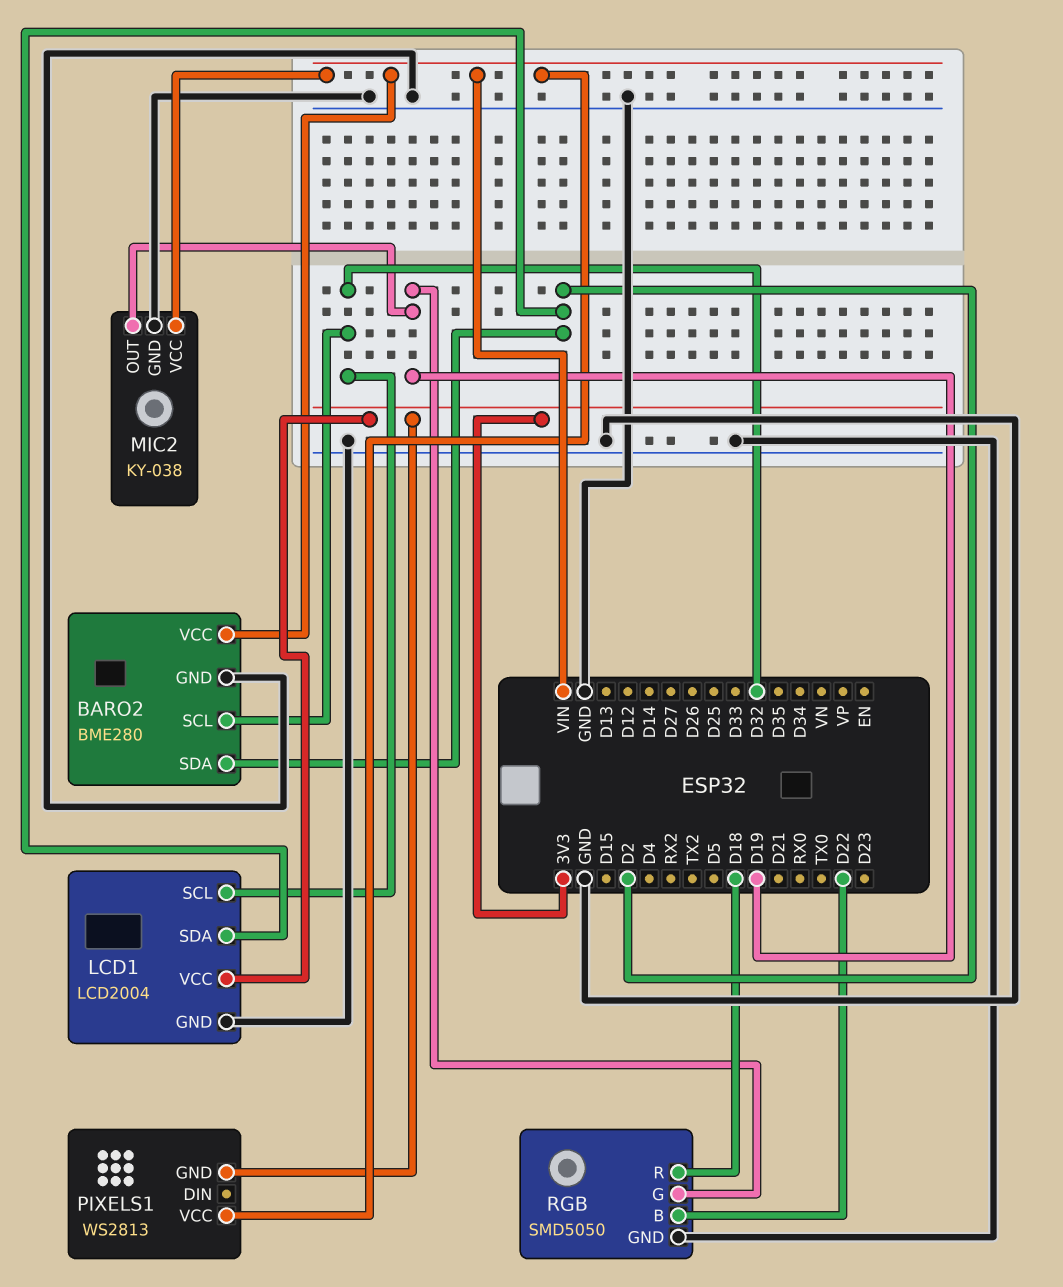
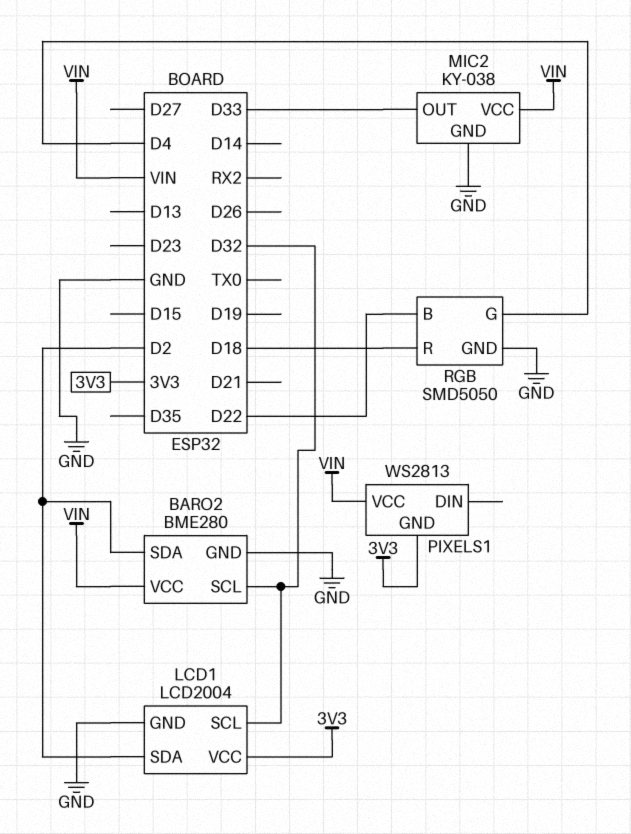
MIC2 pin OUT: D19 -> D33
RGB pin G: D19 -> D4

